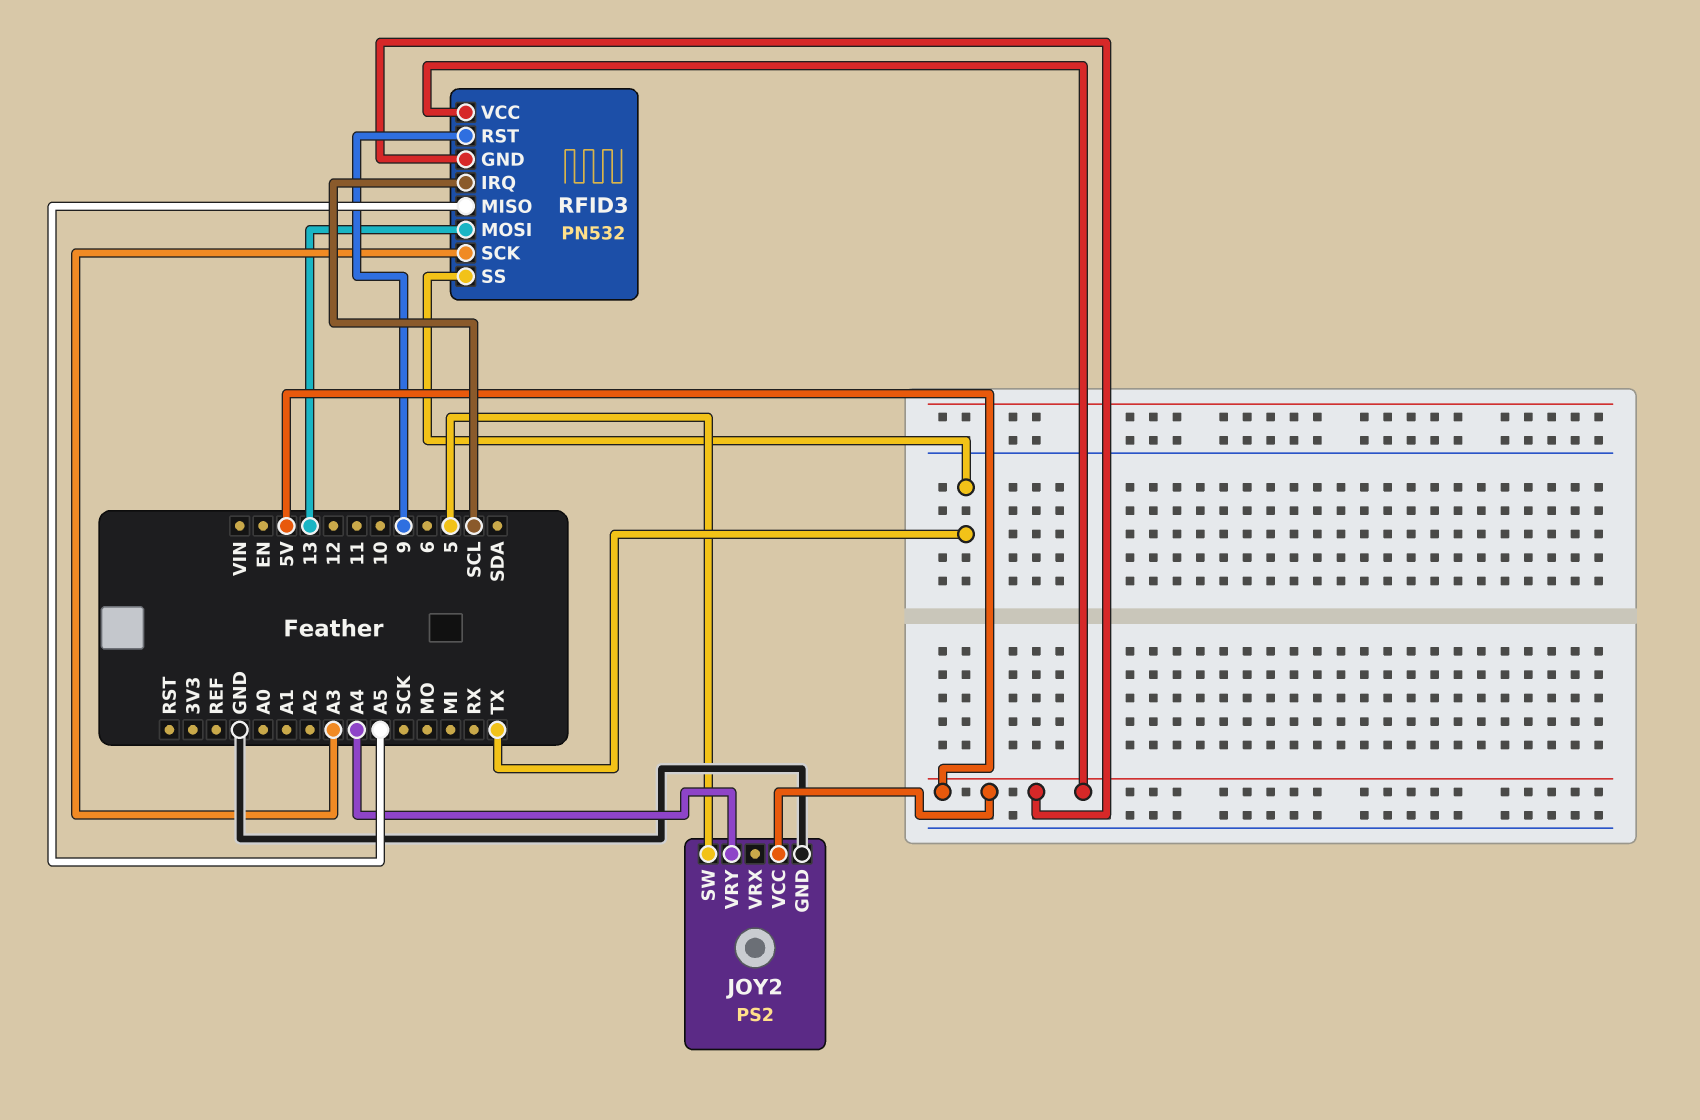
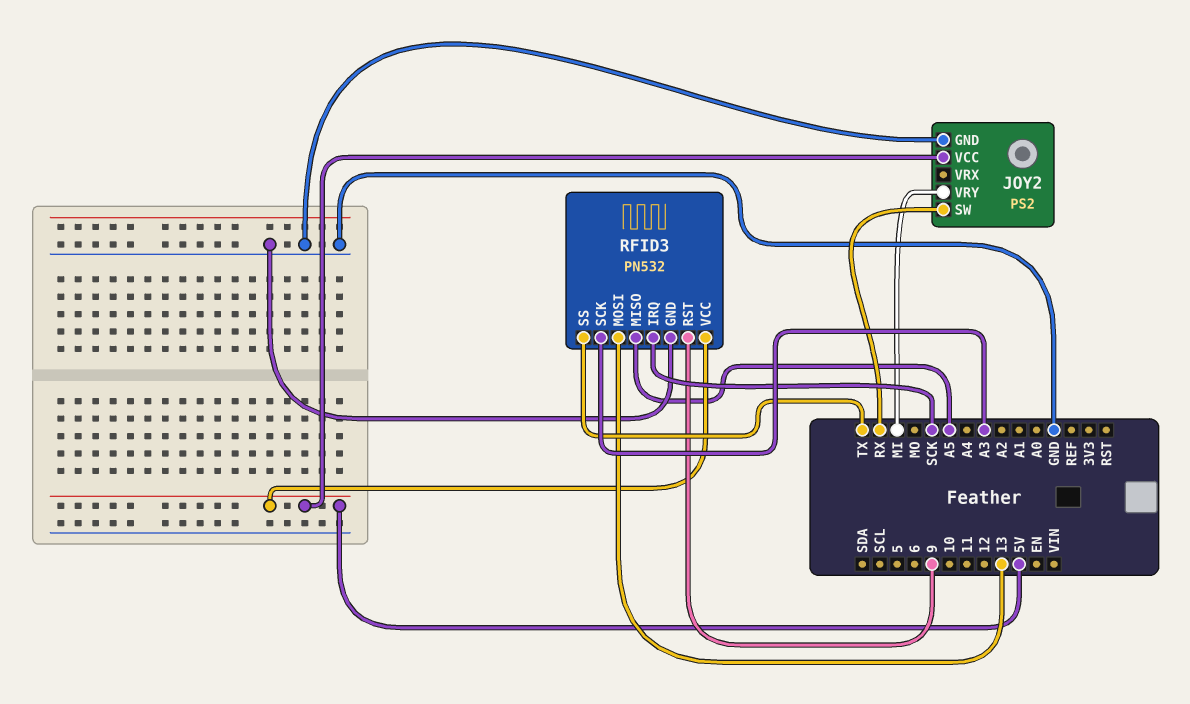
JOY2 pin SW: 5 -> RX
JOY2 pin VRY: A4 -> MI
RFID3 pin GND: 5V -> GND
RFID3 pin IRQ: SCL -> SCK

